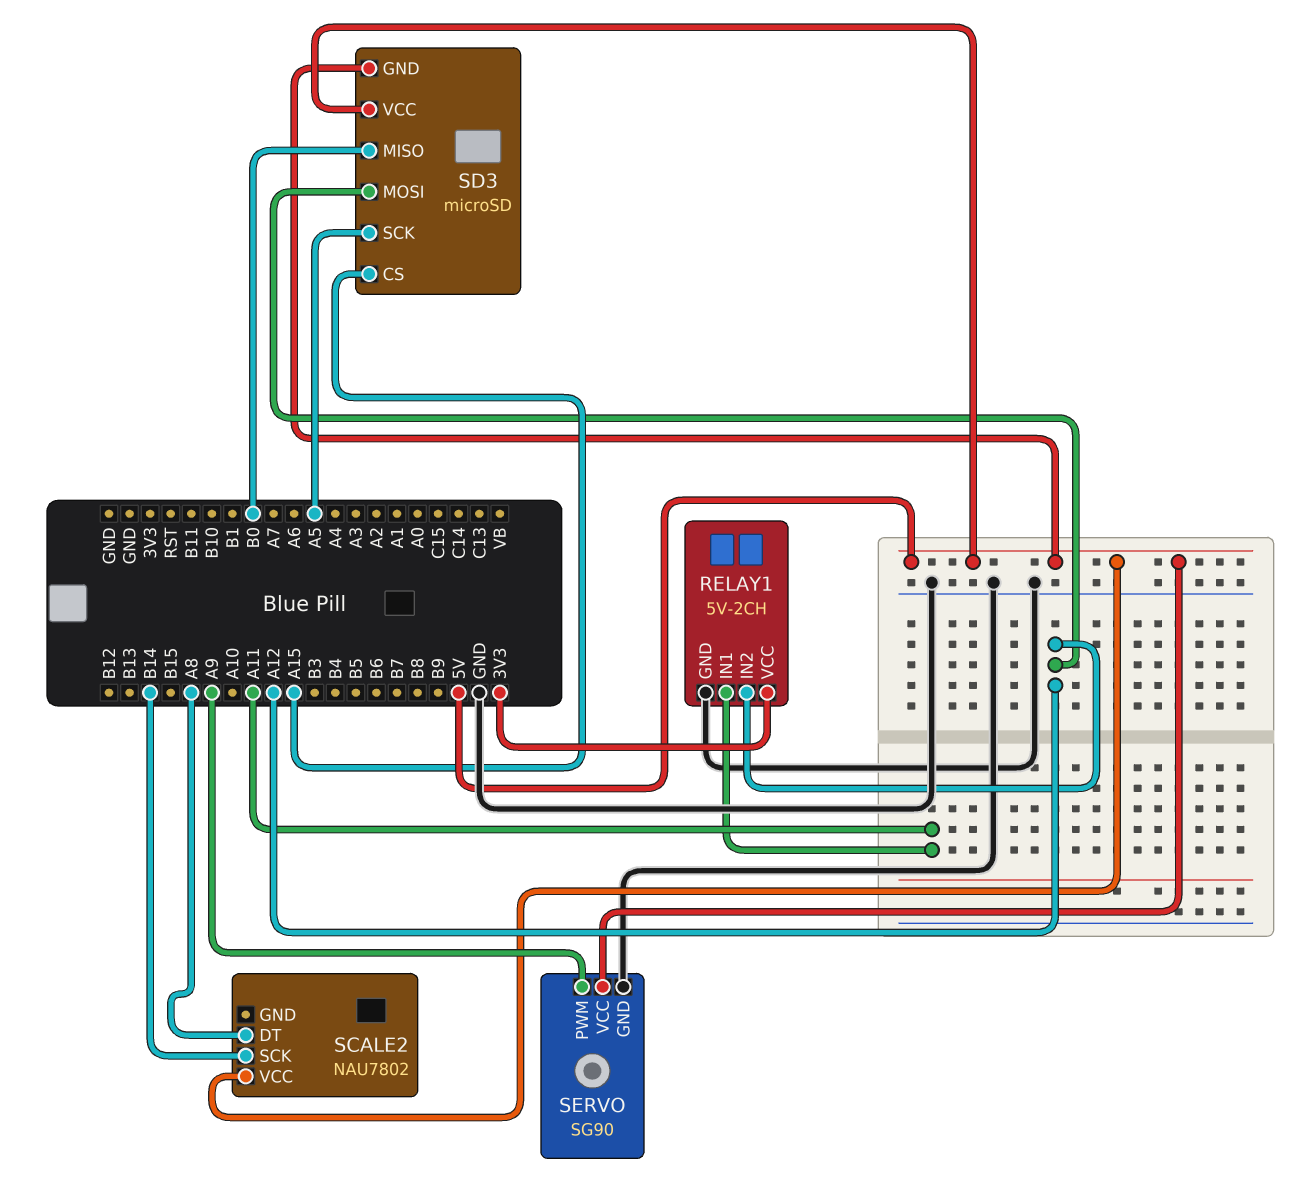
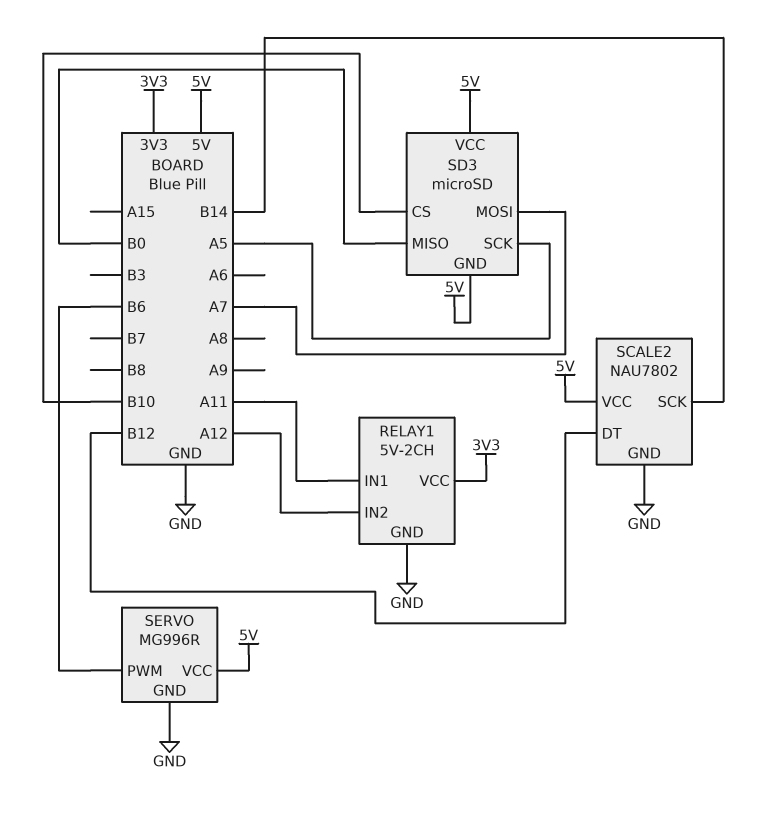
SCALE2 pin DT: A8 -> B12
SCALE2 pin GND: none -> GND
SD3 pin CS: A15 -> B10
SD3 pin MOSI: A12 -> A7
SERVO: SG90 -> MG996R
SERVO pin PWM: A9 -> B6

